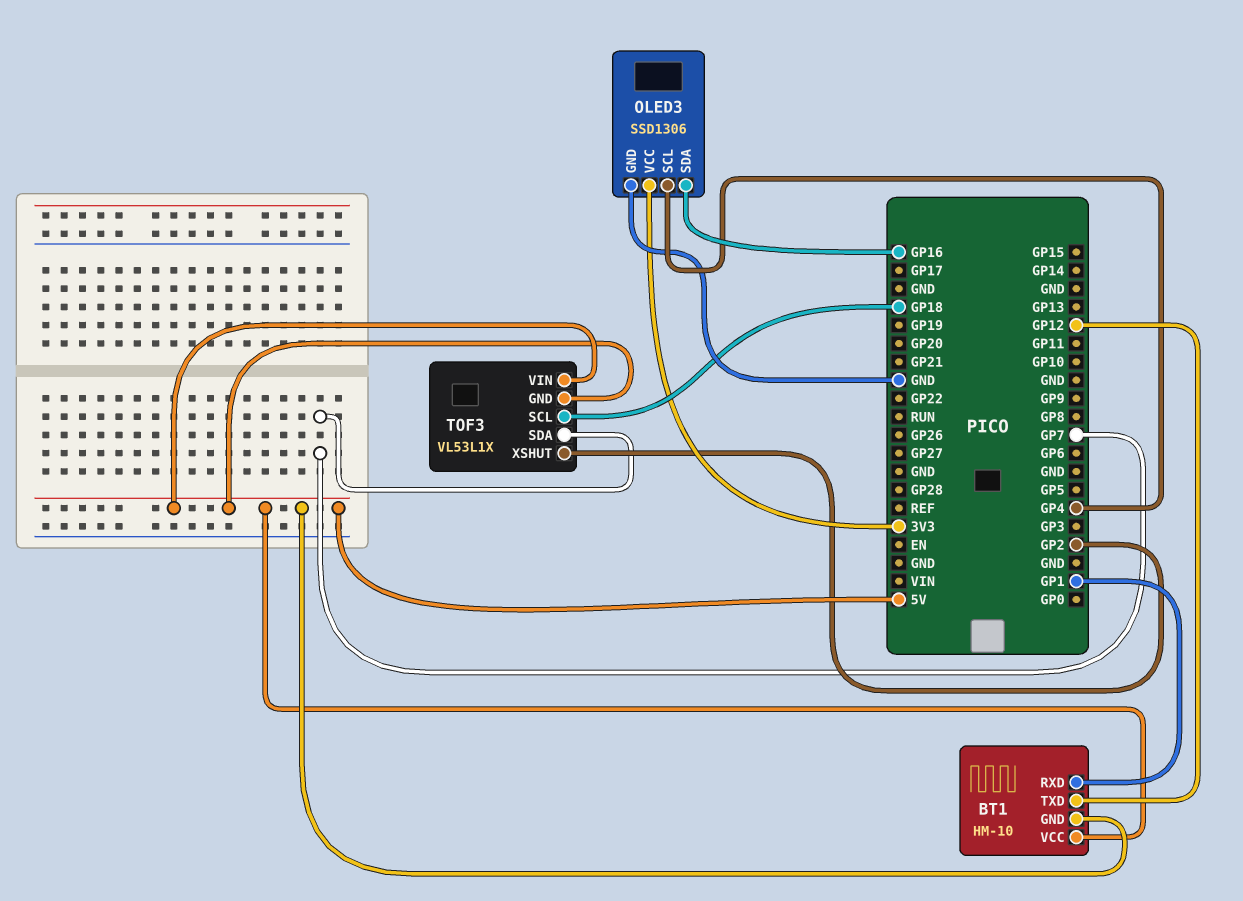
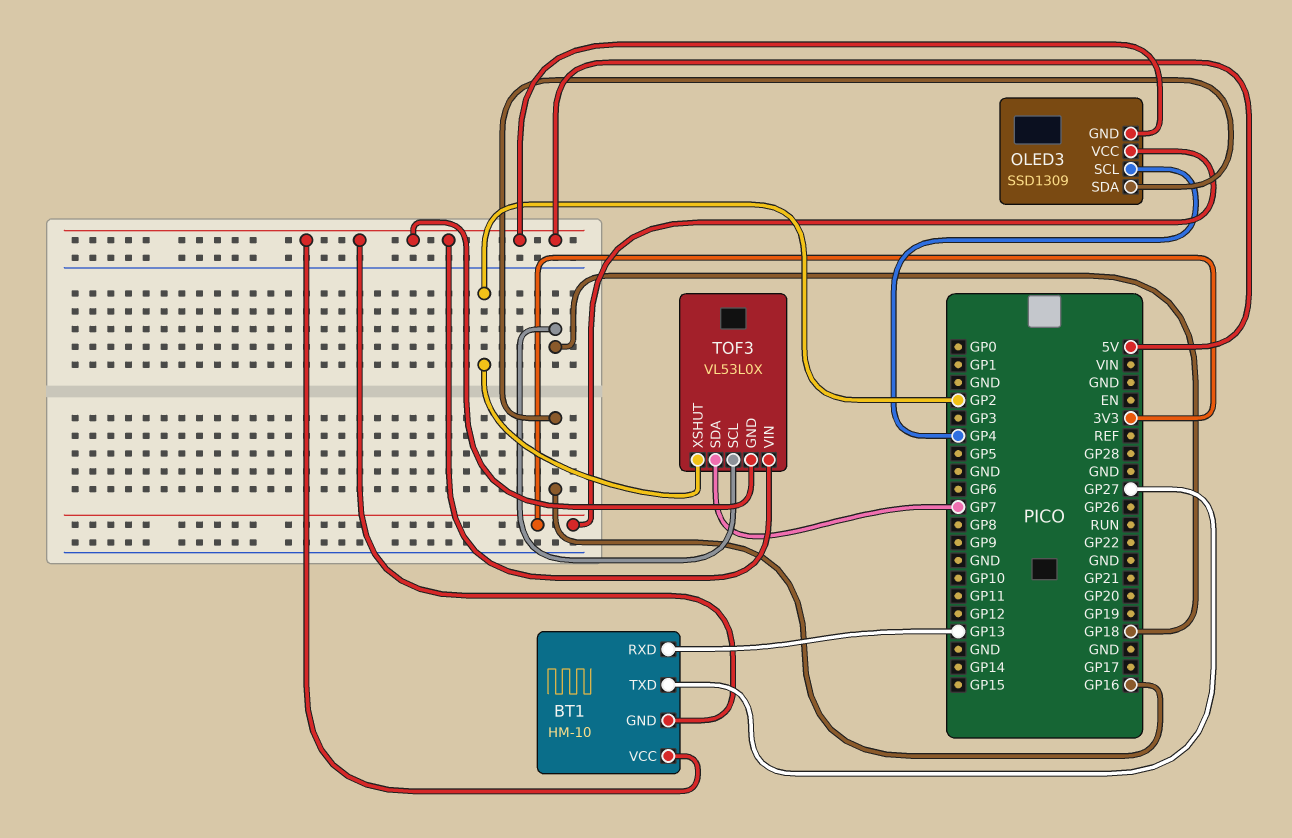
BT1 pin RXD: GP1 -> GP13
BT1 pin TXD: GP12 -> GP27
OLED3: SSD1306 -> SSD1309
OLED3 pin GND: GND -> 5V
TOF3: VL53L1X -> VL53L0X

